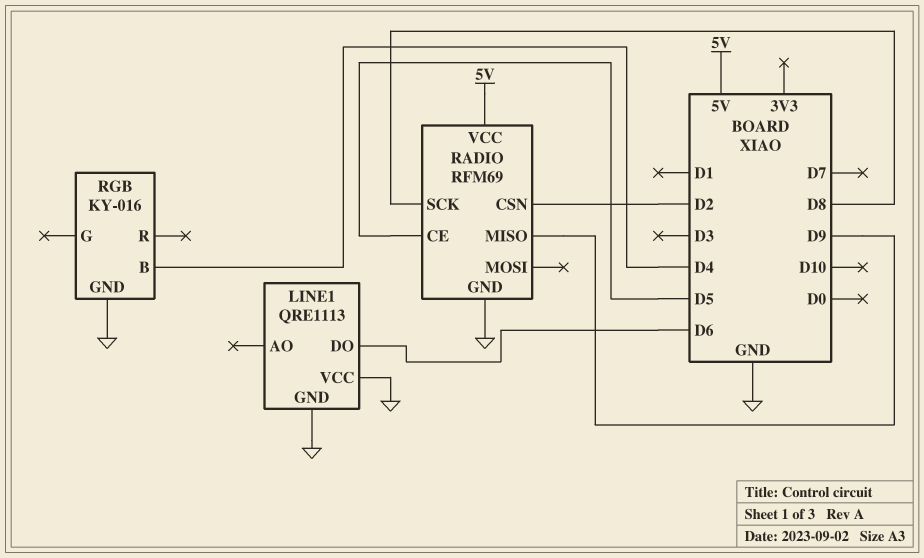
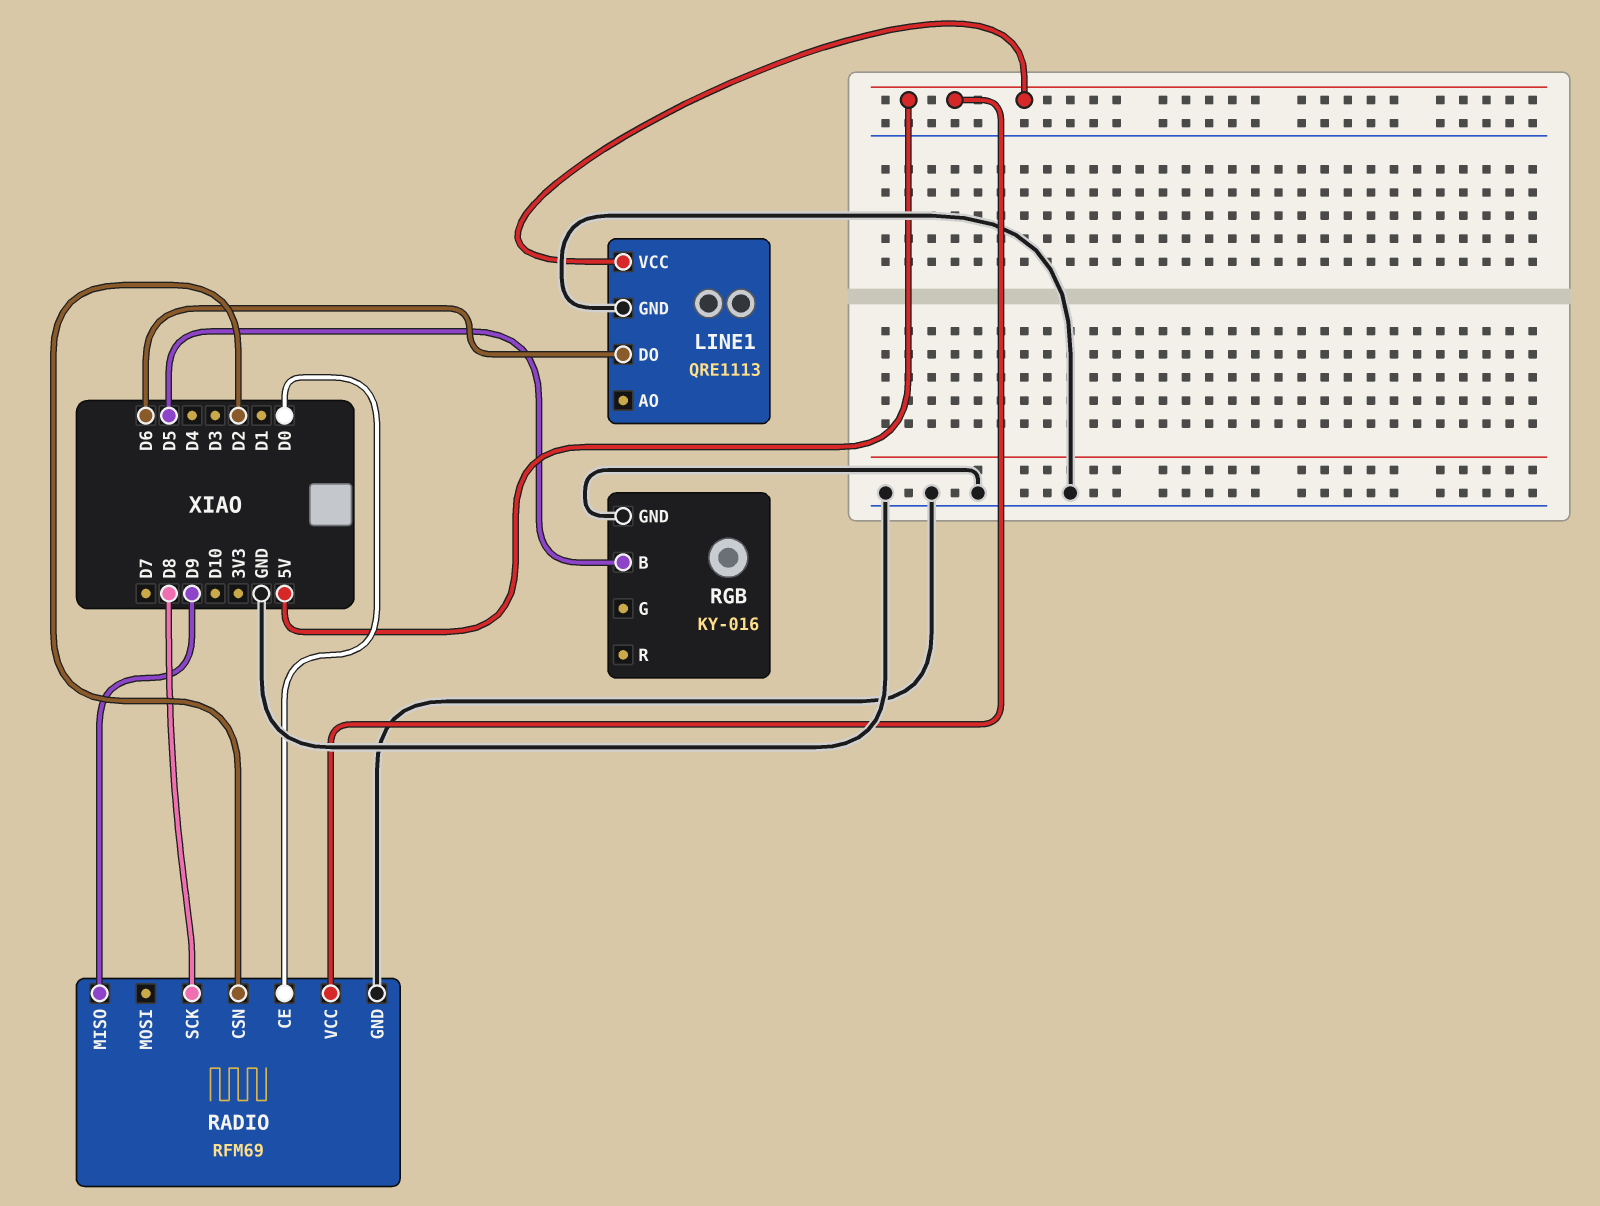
LINE1 pin VCC: GND -> 5V
RADIO pin CE: D5 -> D0
RGB pin B: D4 -> D5

